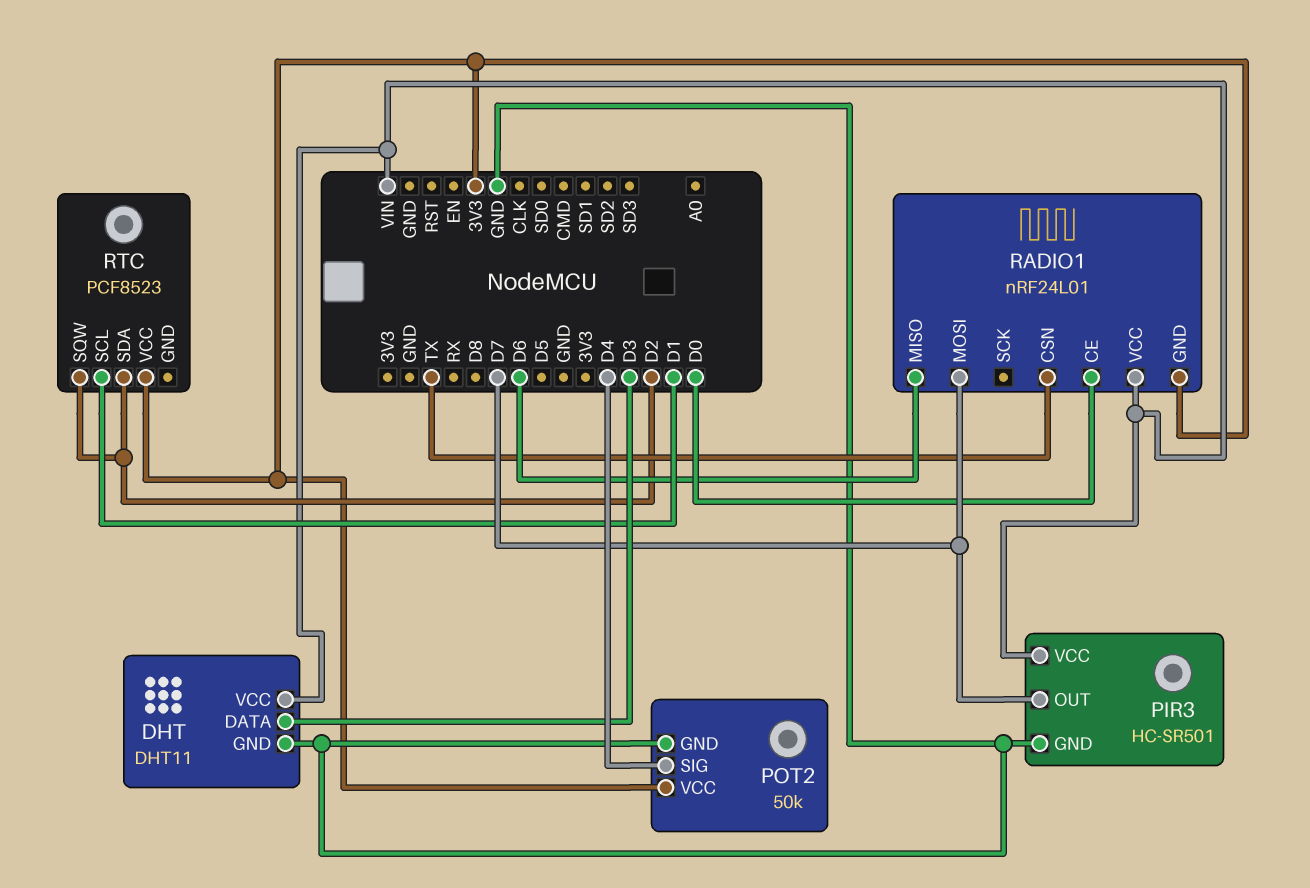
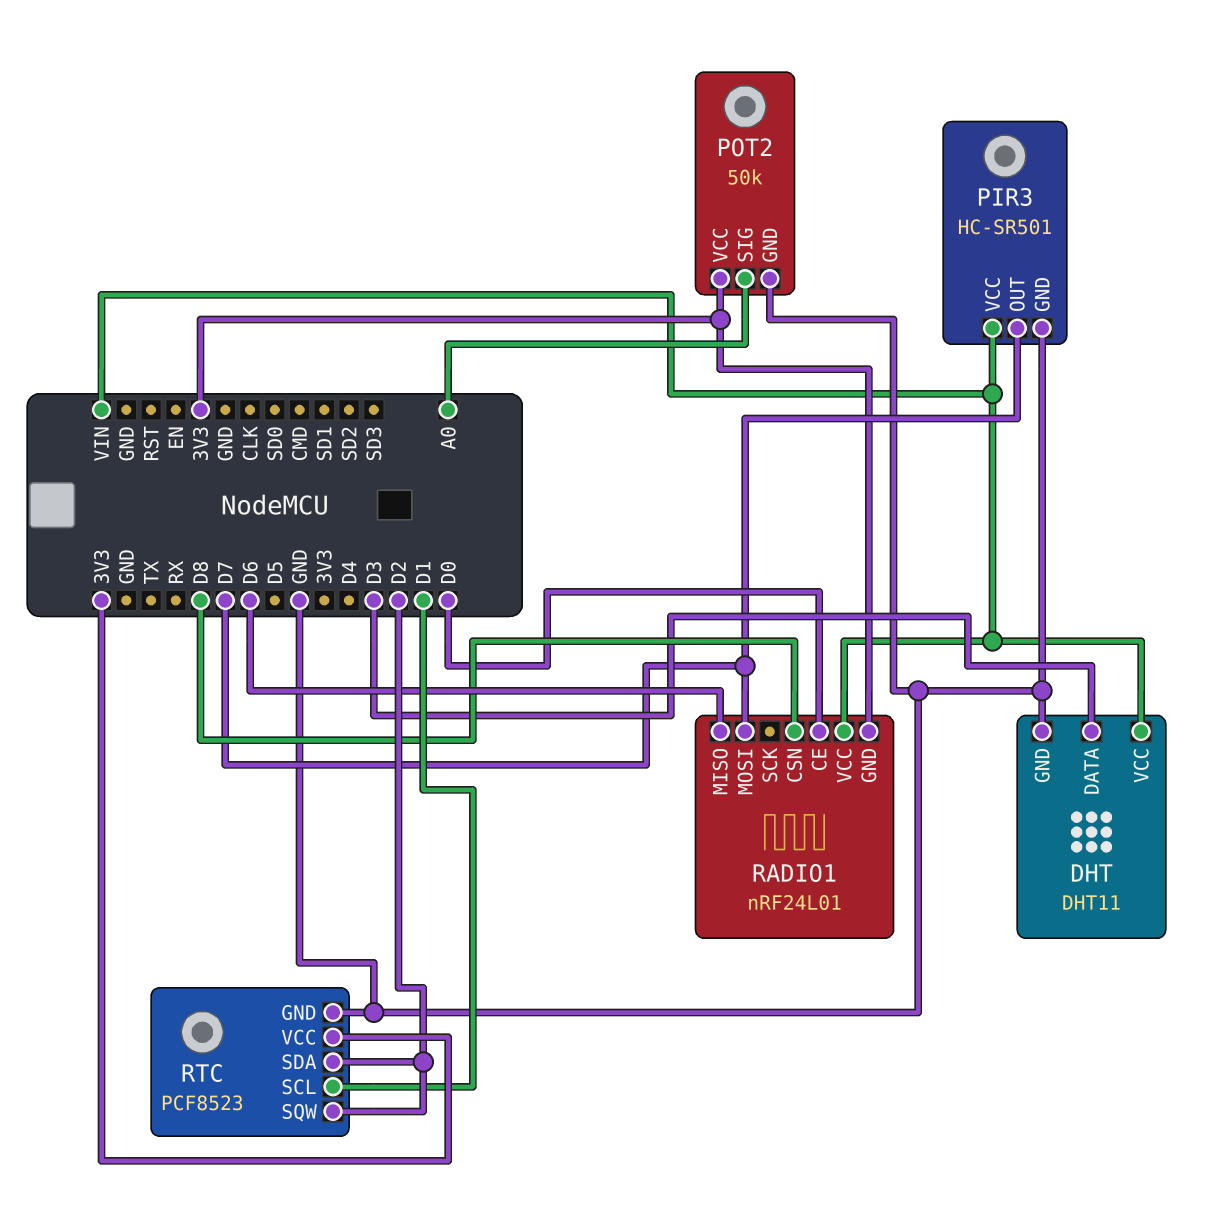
POT2 pin SIG: D4 -> A0
RADIO1 pin CSN: TX -> D8
RTC pin GND: none -> GND

